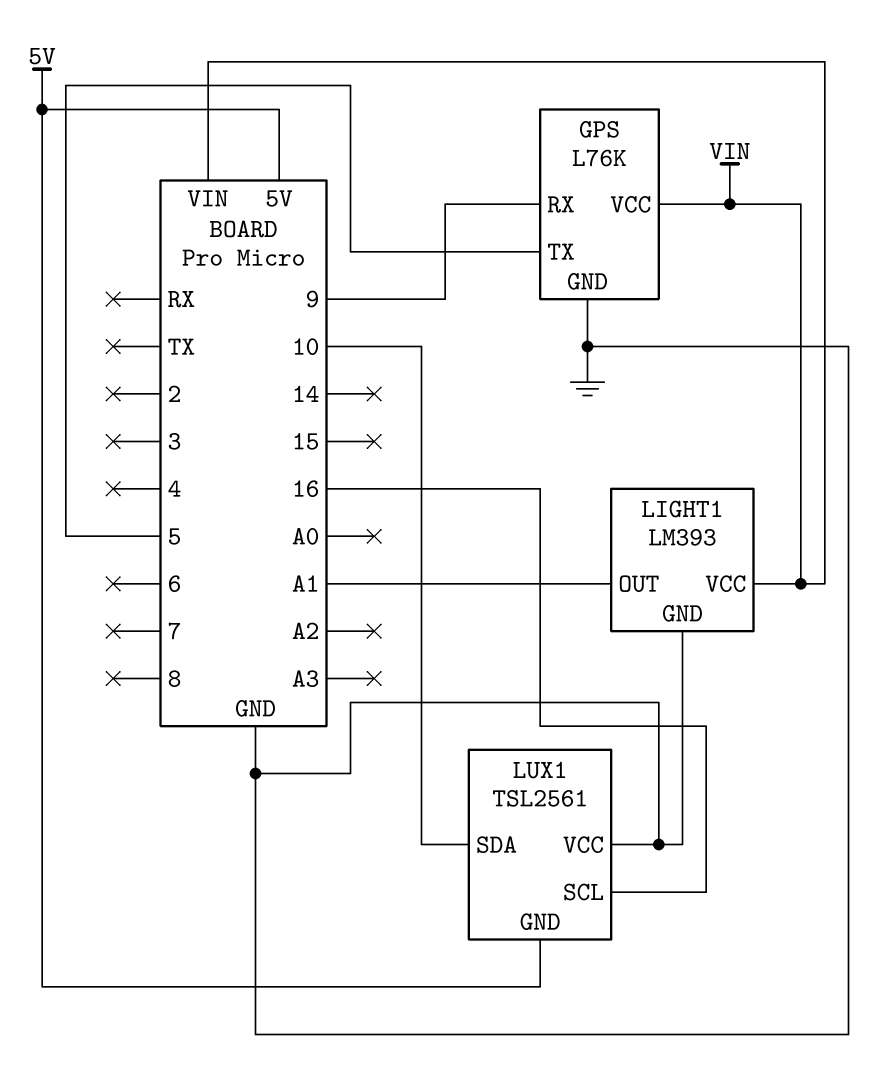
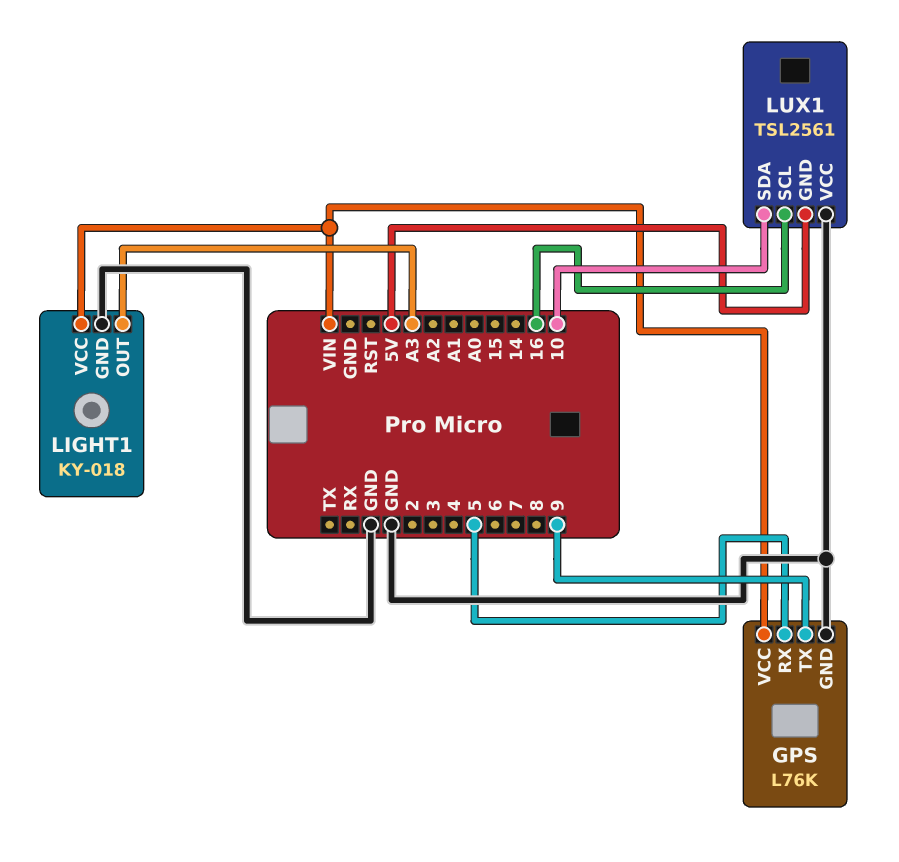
GPS pin RX: 9 -> 5
GPS pin TX: 5 -> 9
LIGHT1: LM393 -> KY-018
LIGHT1 pin OUT: A1 -> A3

